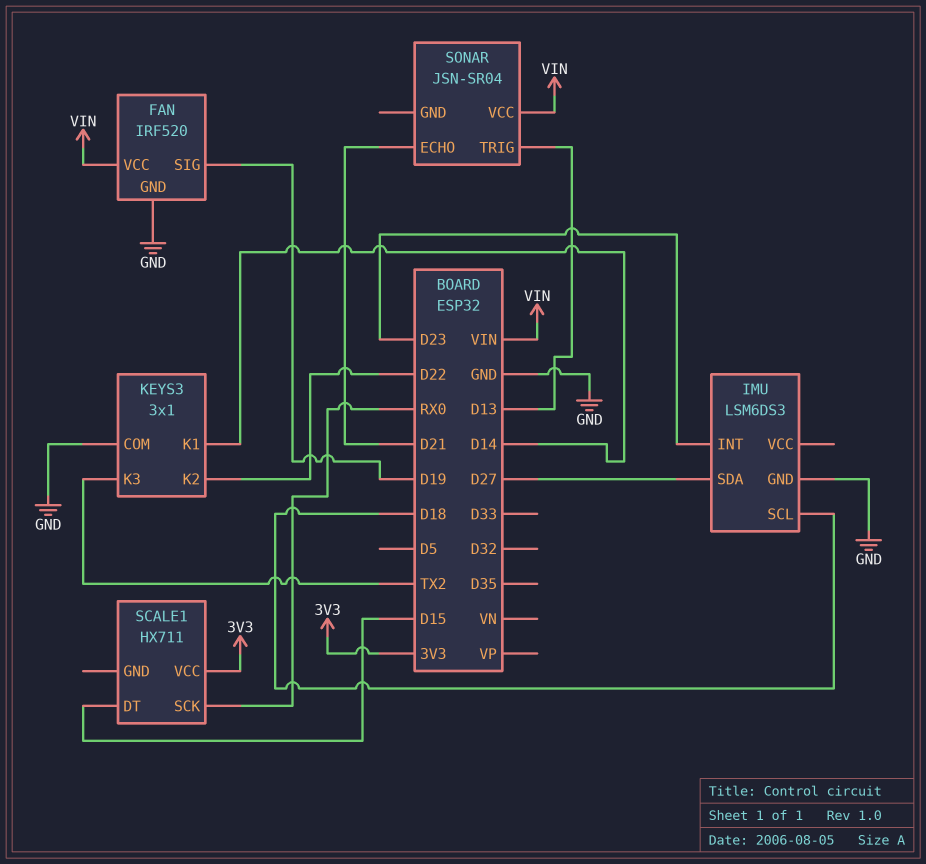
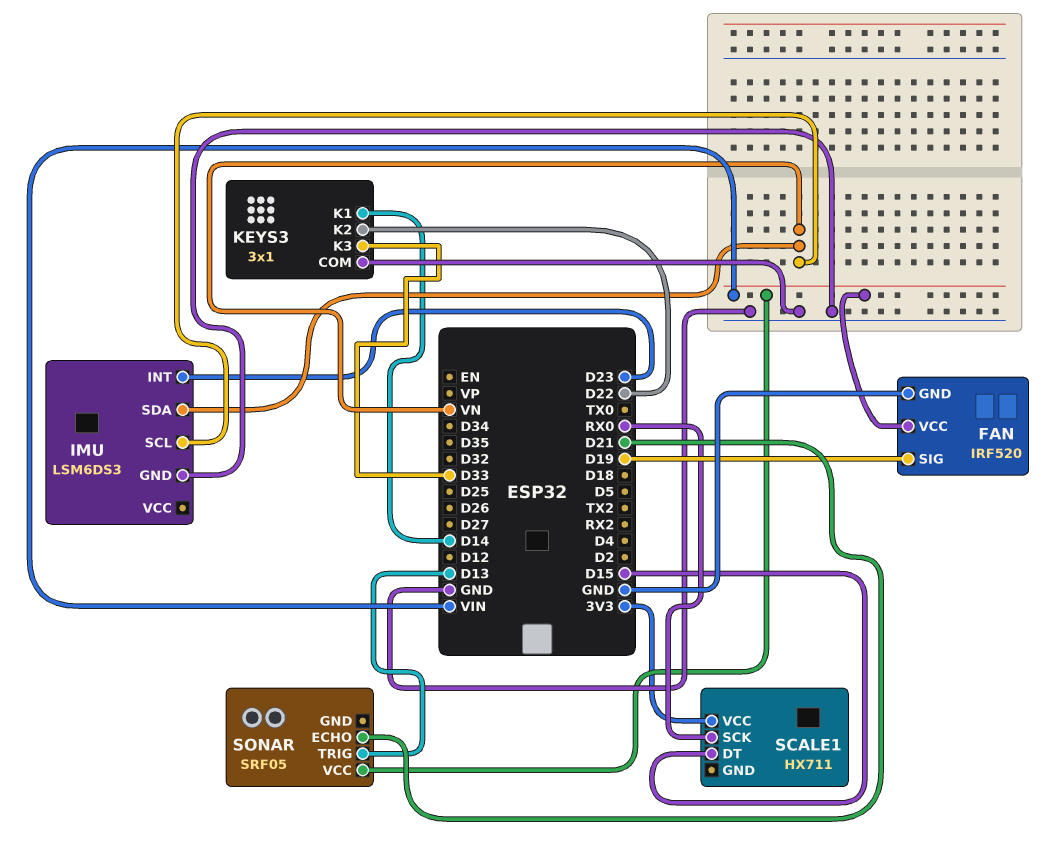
IMU pin SCL: D18 -> VN
IMU pin SDA: D27 -> VN
KEYS3 pin K3: TX2 -> D33
SONAR: JSN-SR04 -> SRF05

